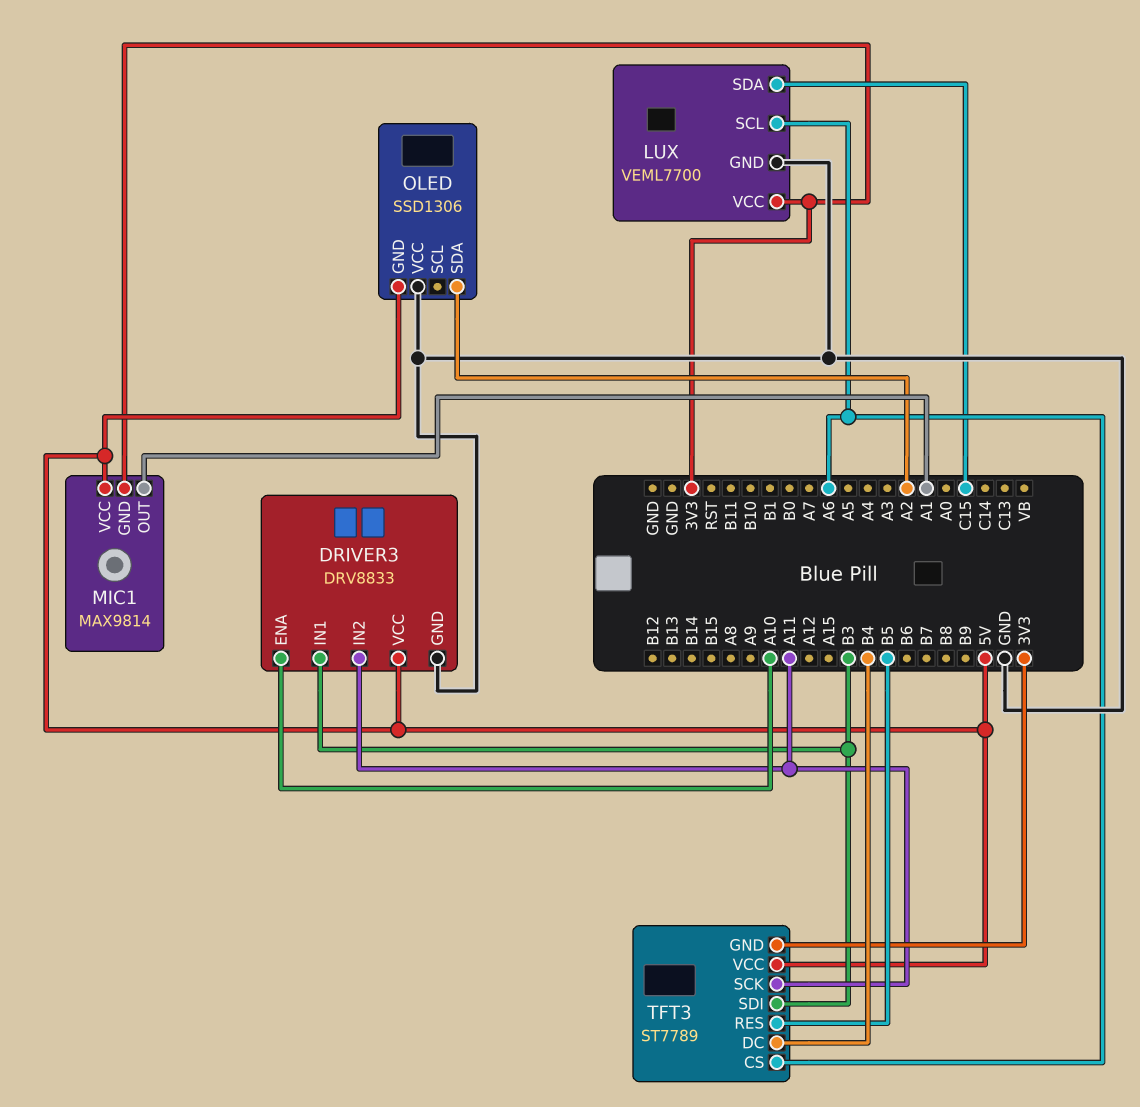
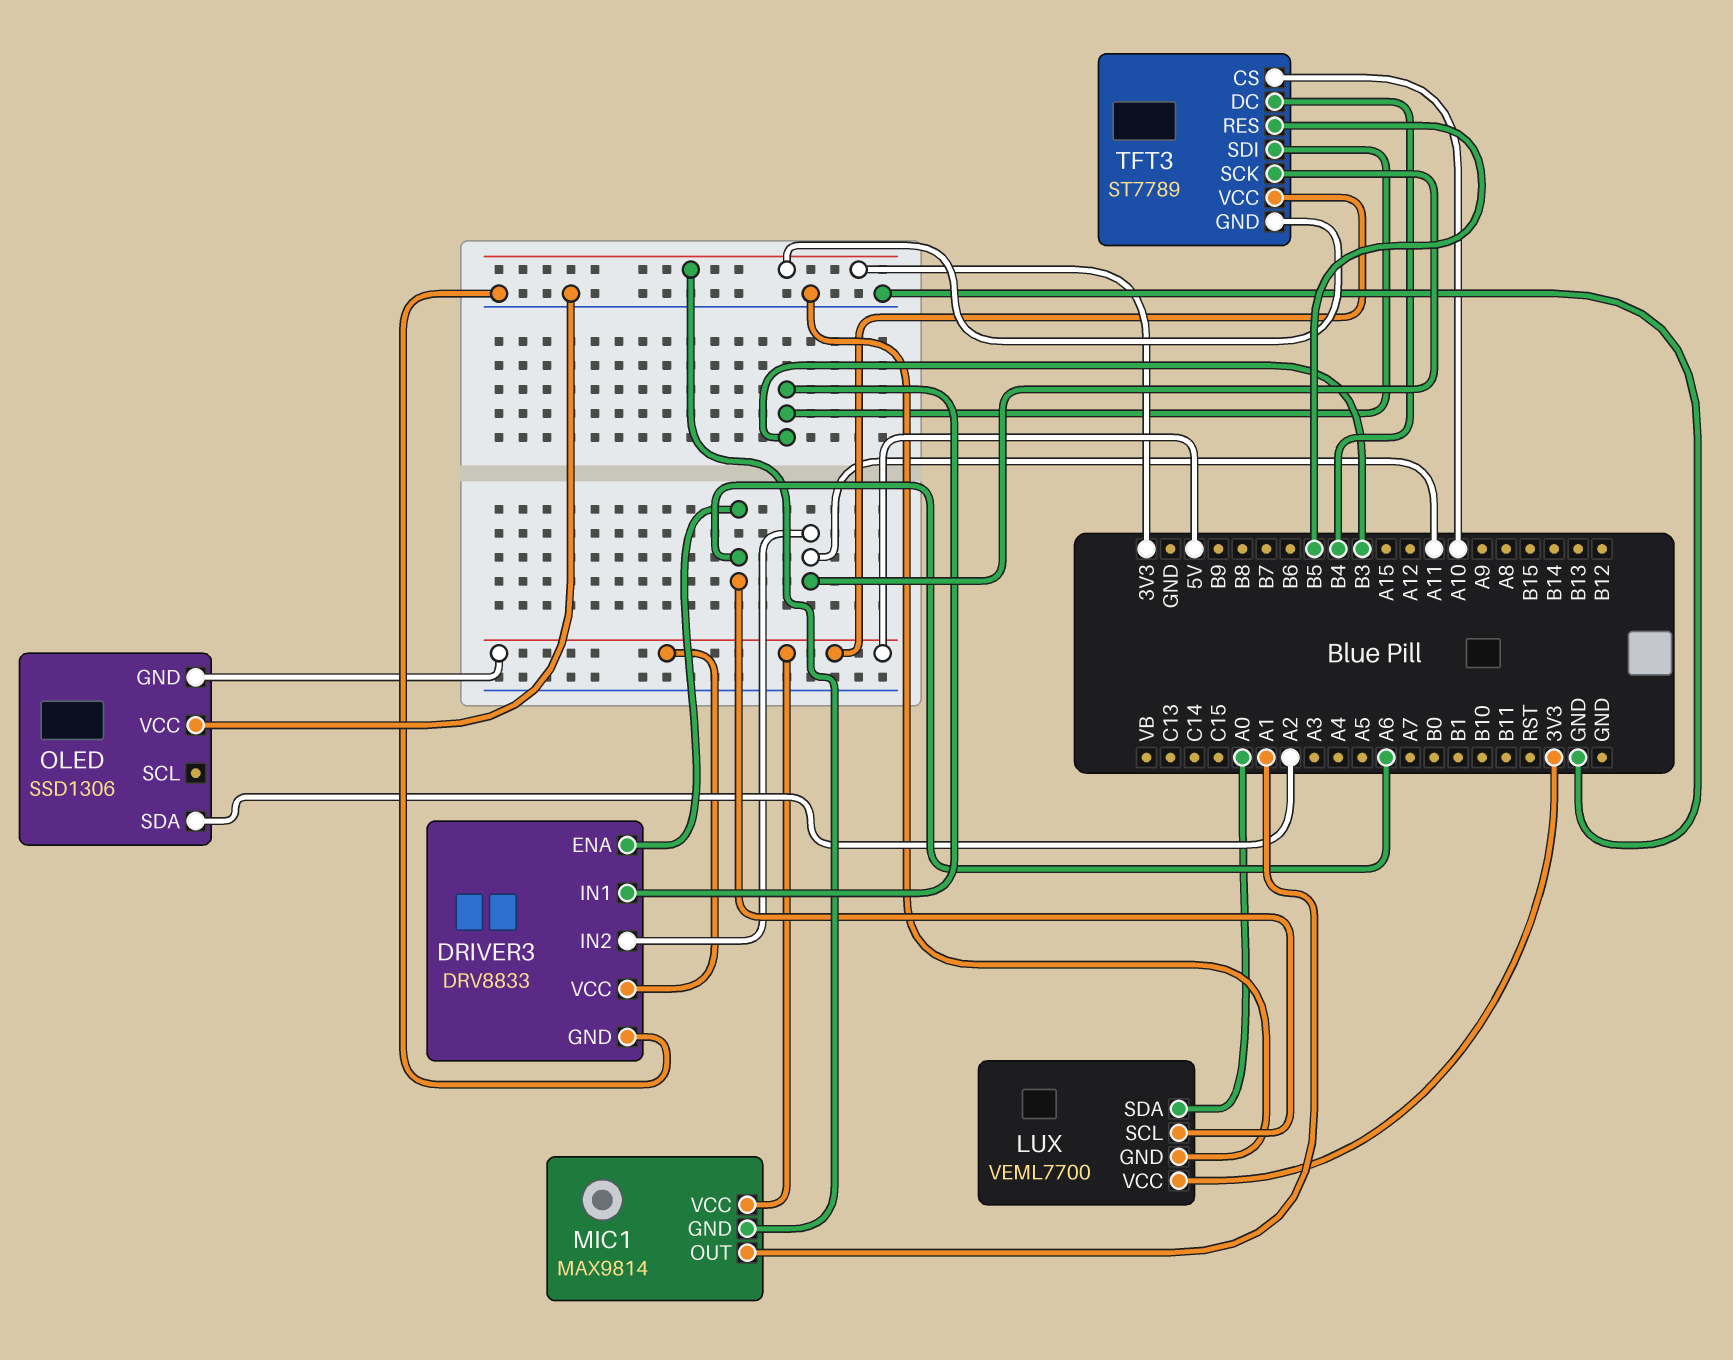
DRIVER3 pin ENA: A10 -> A6
LUX pin SDA: C15 -> A0
TFT3 pin CS: A6 -> A10

